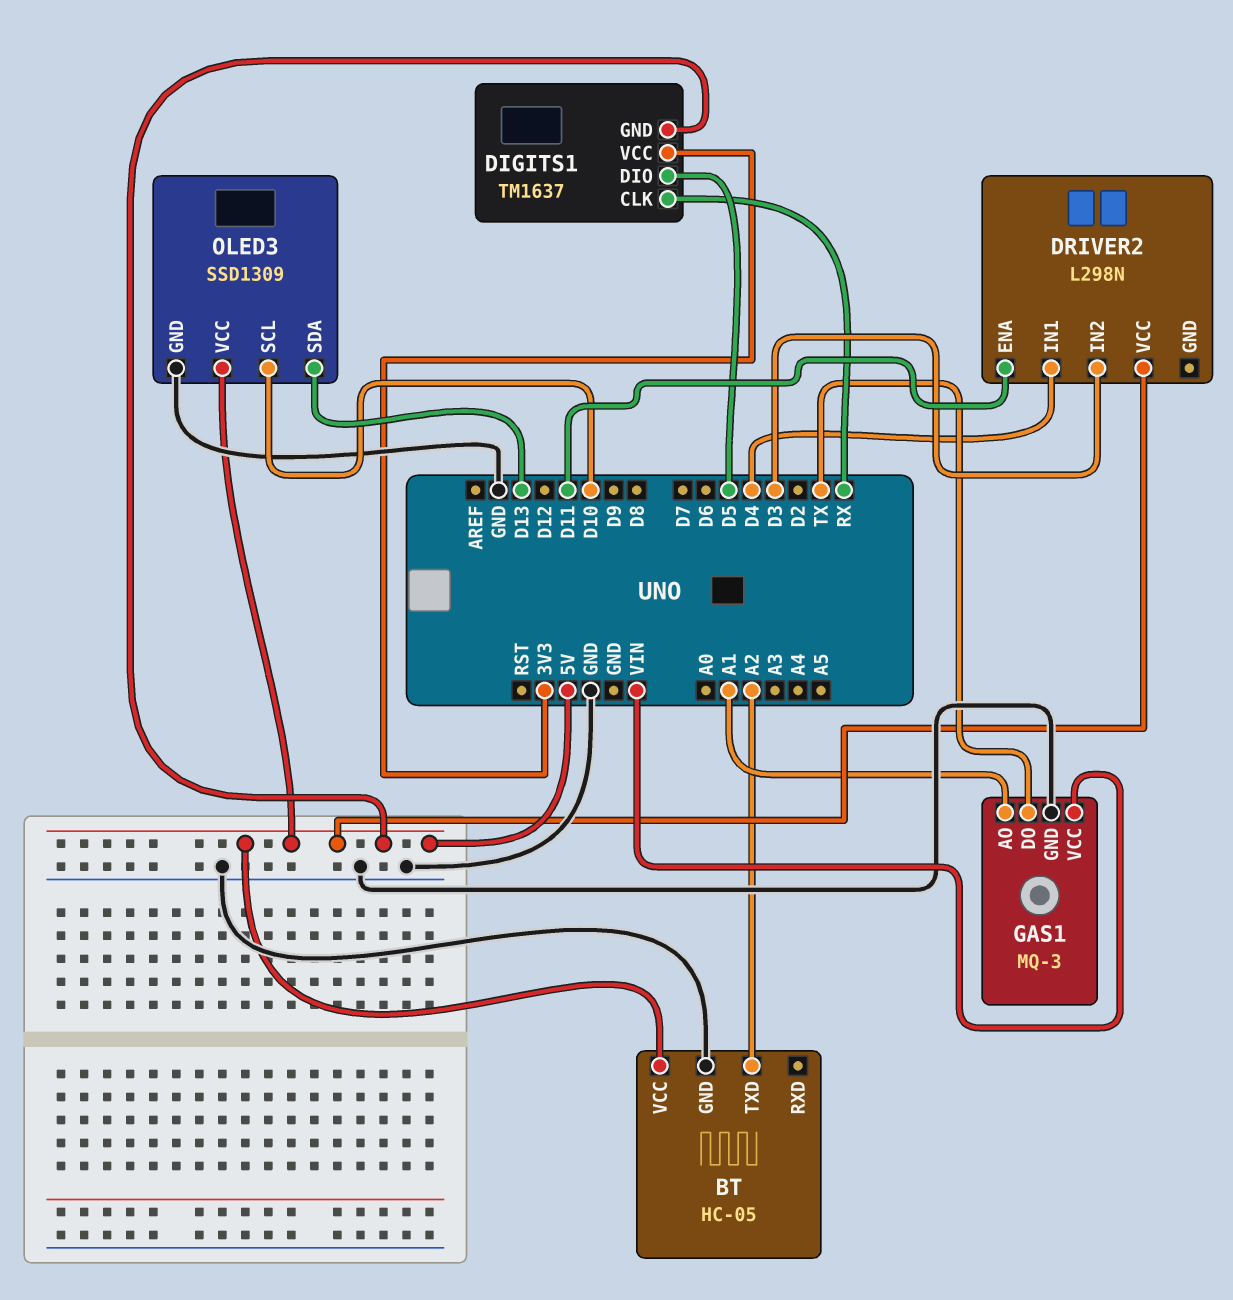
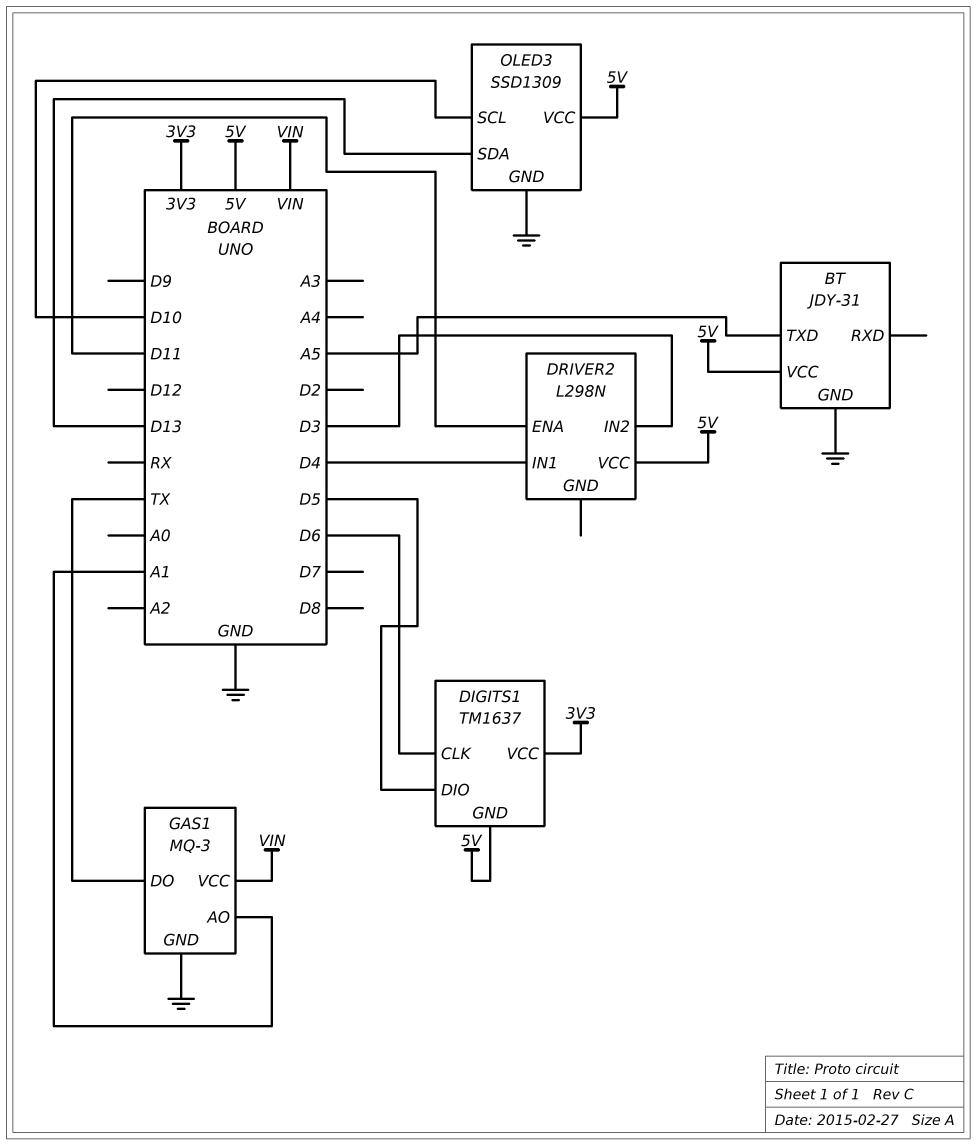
BT: HC-05 -> JDY-31
BT pin TXD: A2 -> A5
DIGITS1 pin CLK: RX -> D6

